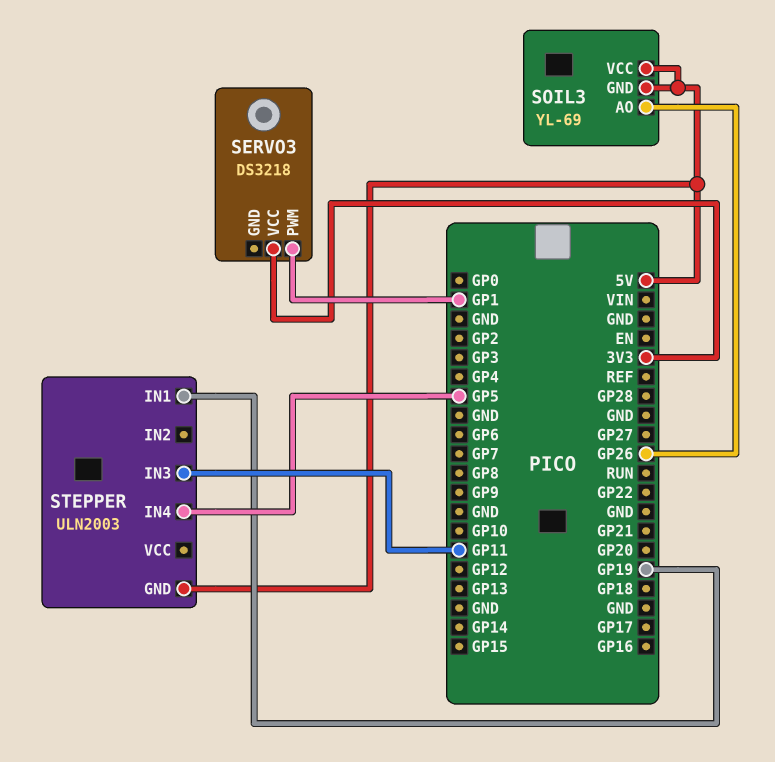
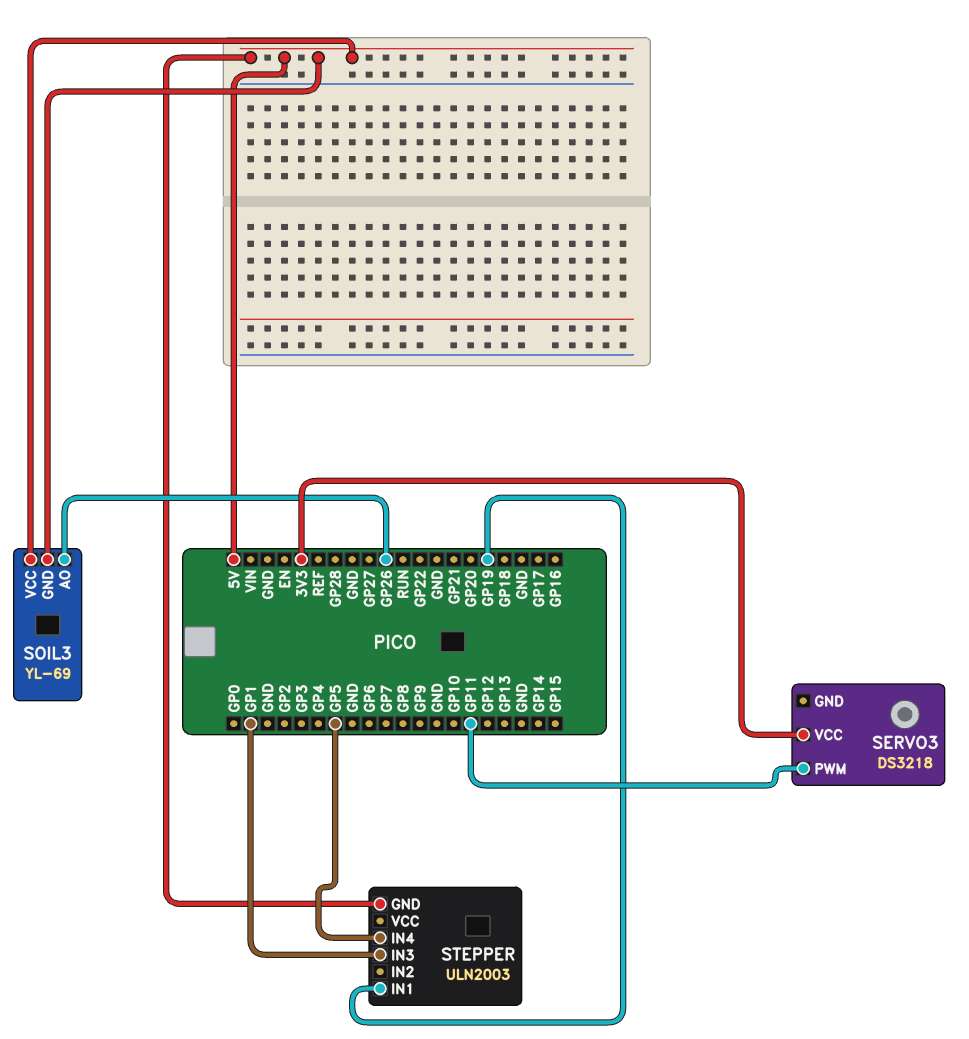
SERVO3 pin PWM: GP1 -> GP11
STEPPER pin IN3: GP11 -> GP1

